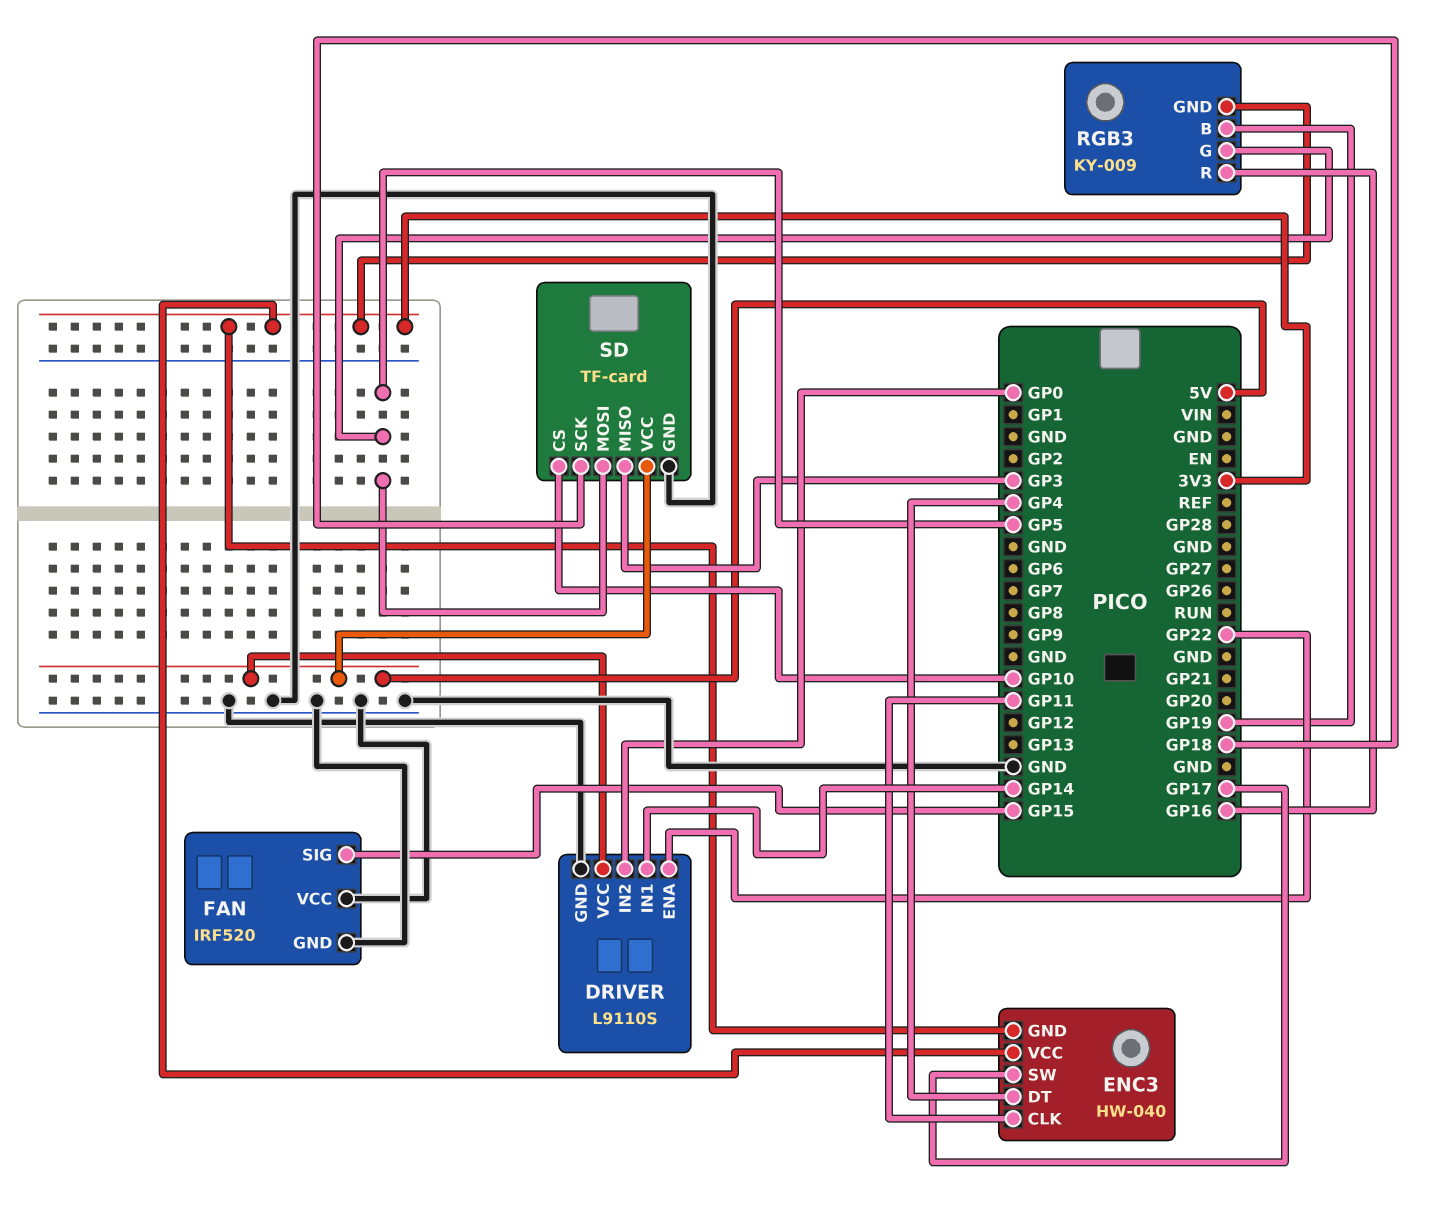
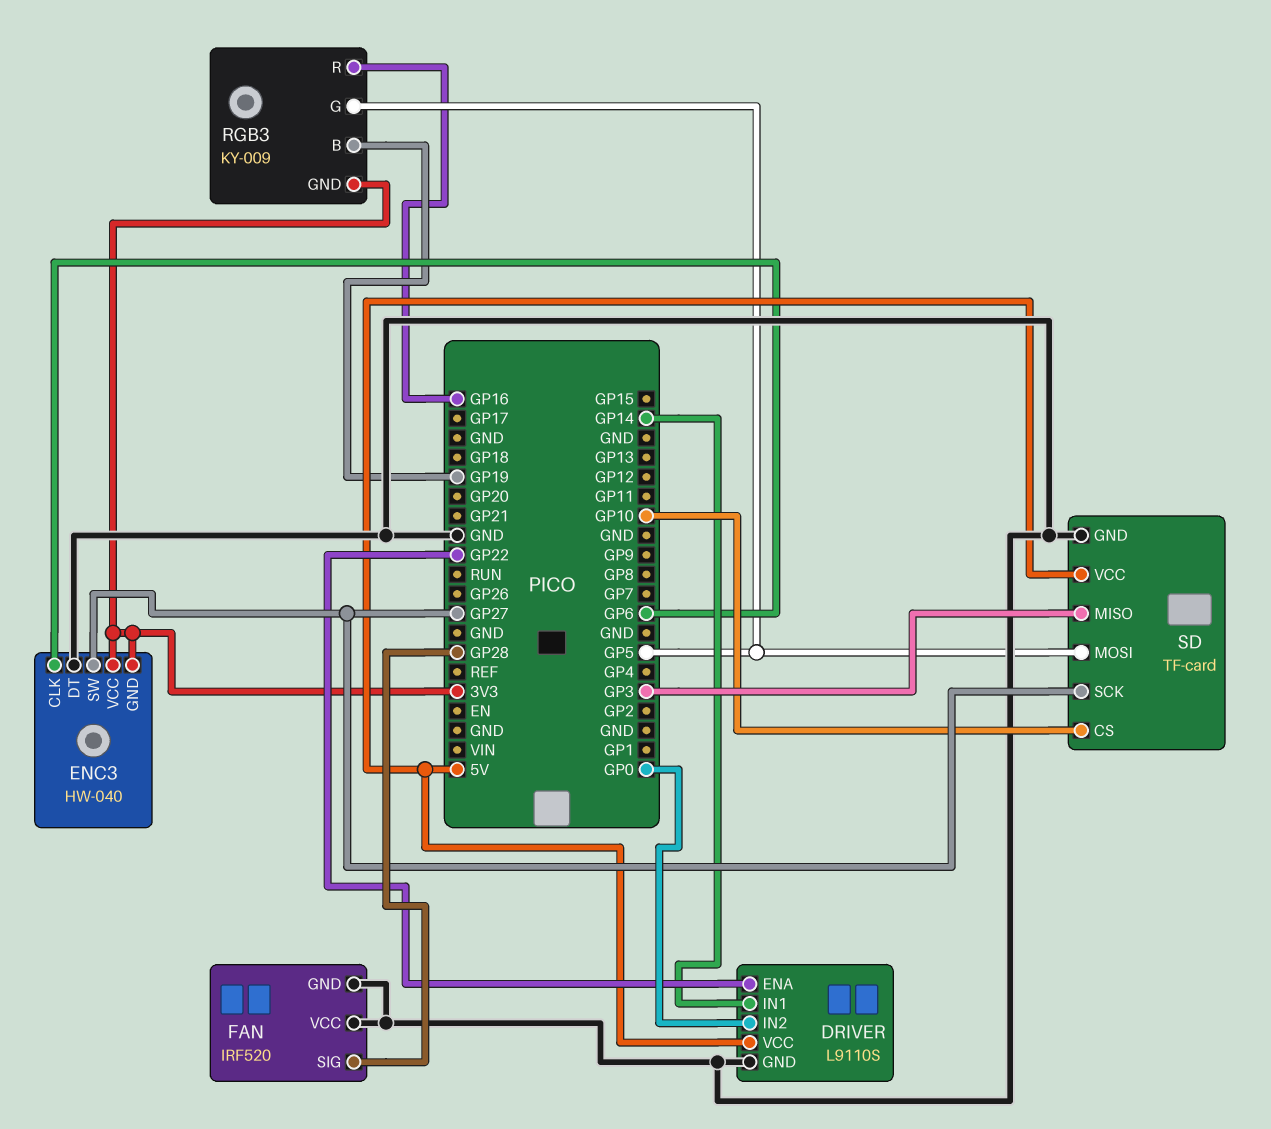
ENC3 pin CLK: GP11 -> GP6
ENC3 pin DT: GP4 -> GND
ENC3 pin SW: GP17 -> GP27
FAN pin SIG: GP15 -> GP28
SD pin SCK: GP18 -> GP27

